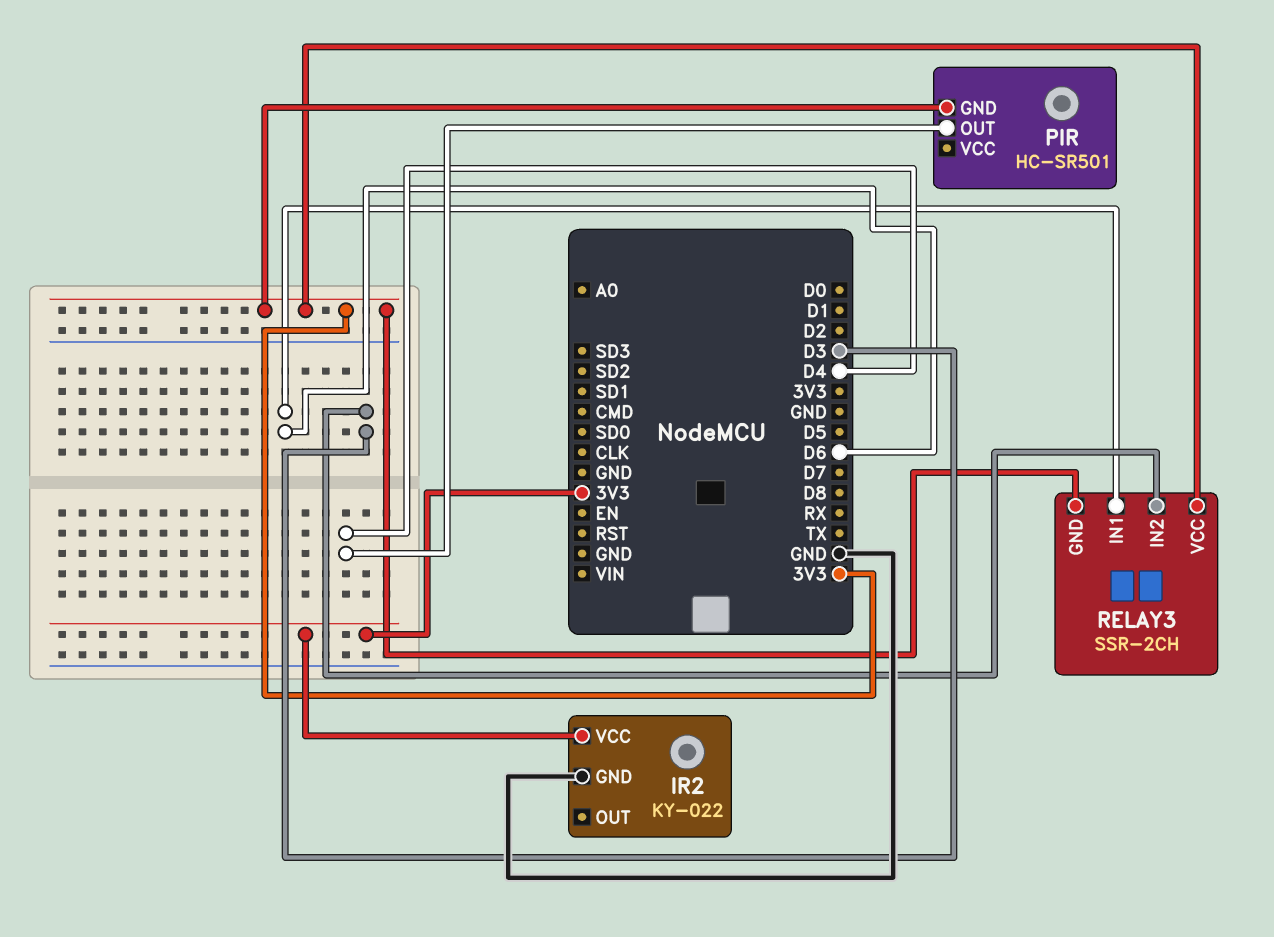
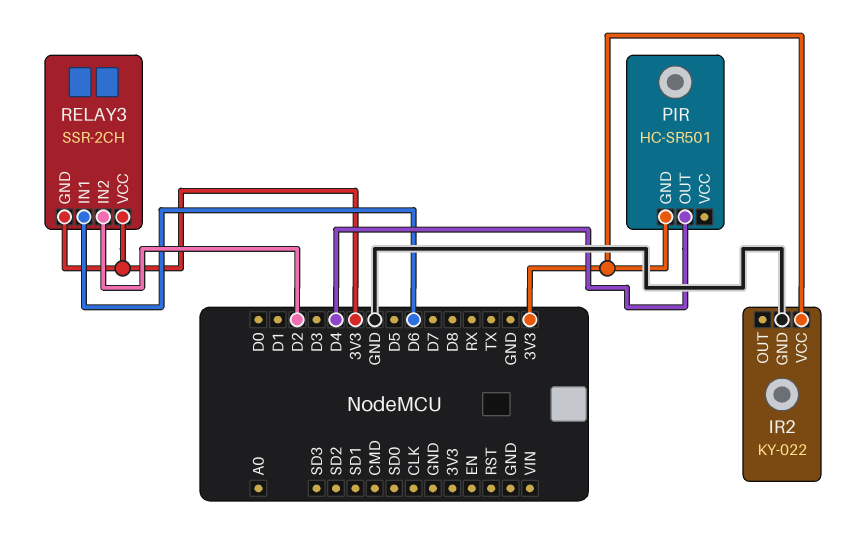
RELAY3 pin IN2: D3 -> D2

